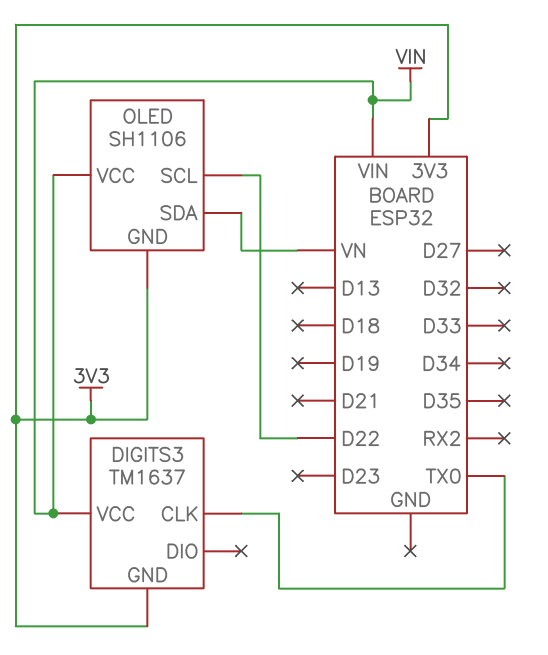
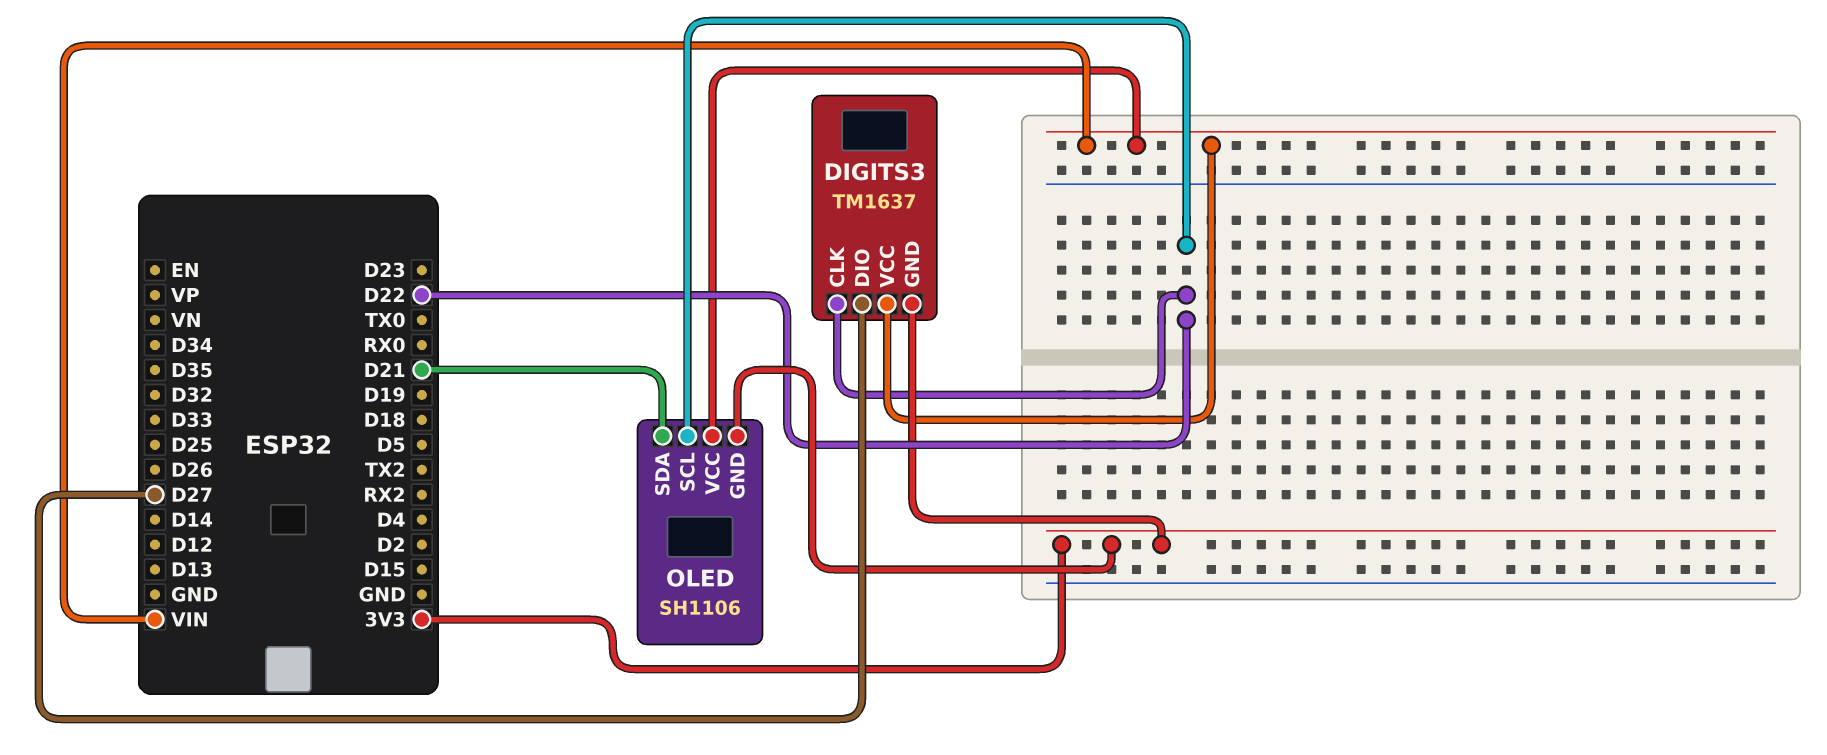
DIGITS3 pin CLK: TX0 -> D22
DIGITS3 pin DIO: none -> D27
OLED pin SDA: VN -> D21

